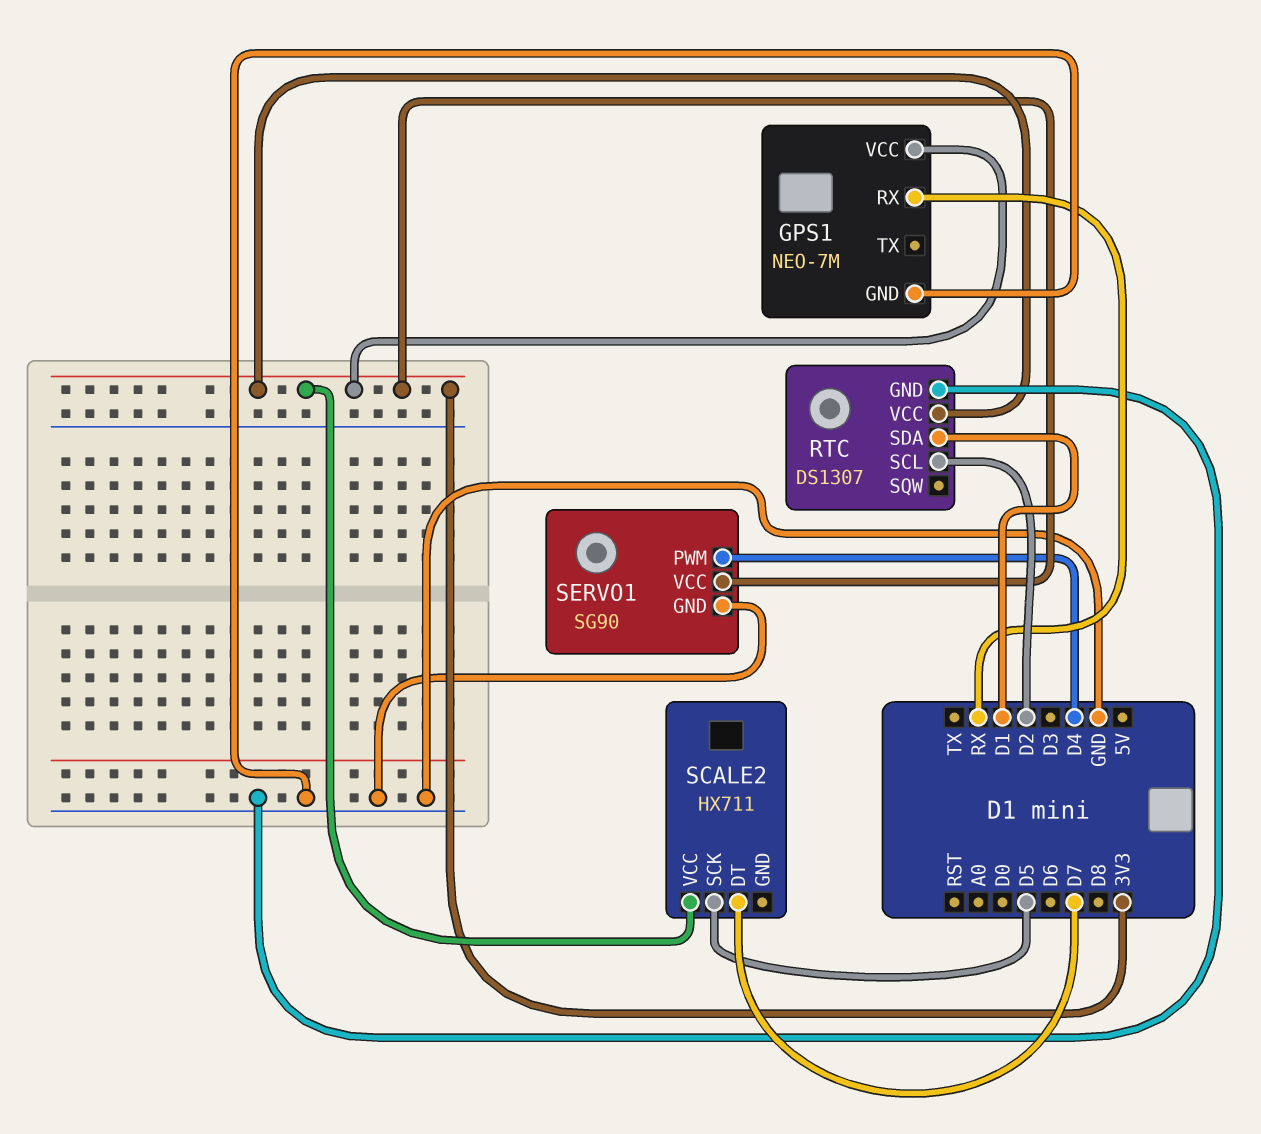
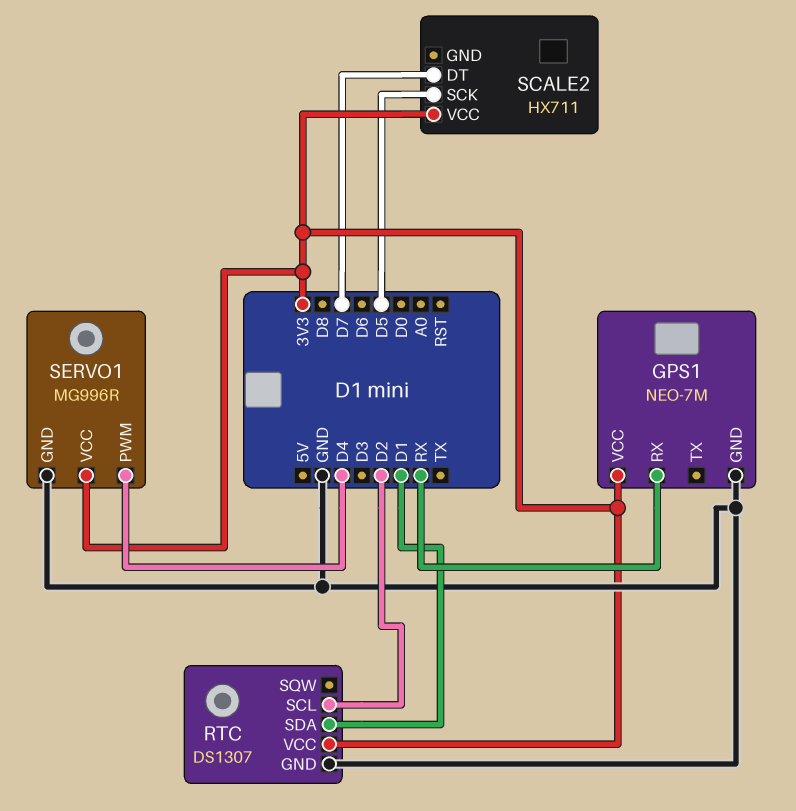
SERVO1: SG90 -> MG996R

